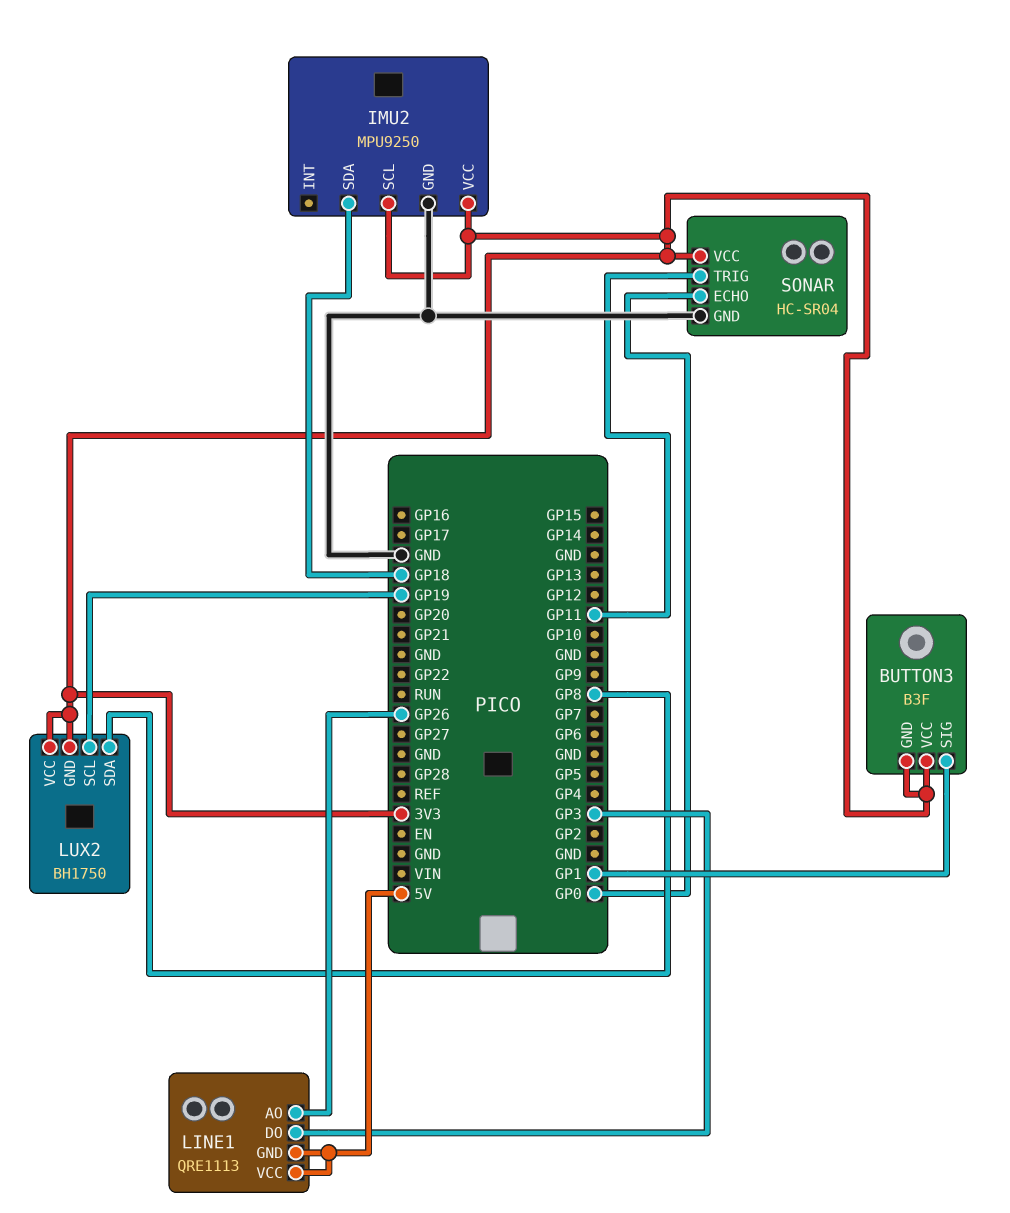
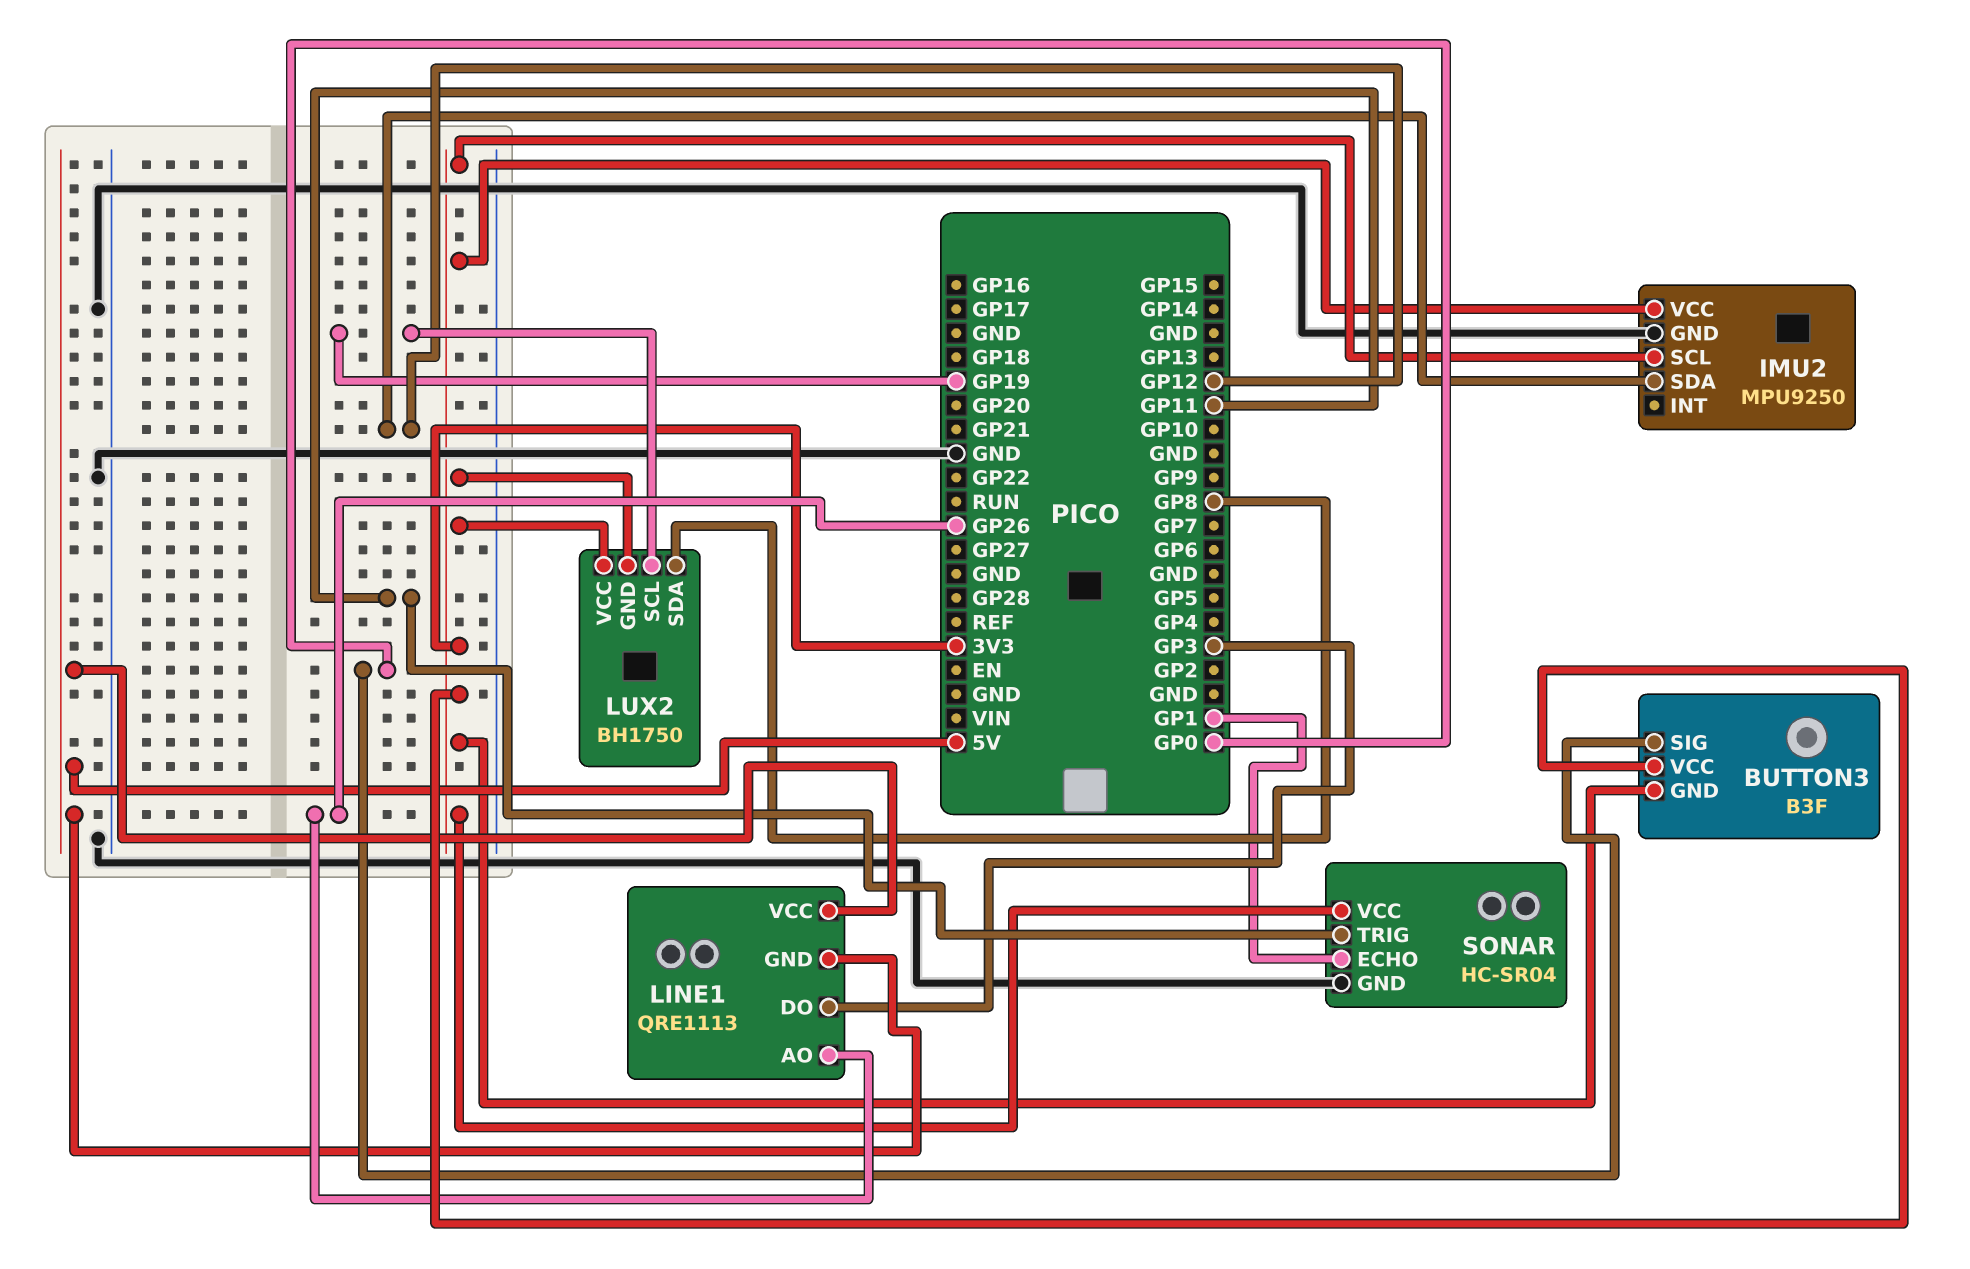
BUTTON3 pin SIG: GP1 -> GP0
IMU2 pin SDA: GP18 -> GP12
SONAR pin ECHO: GP0 -> GP1

